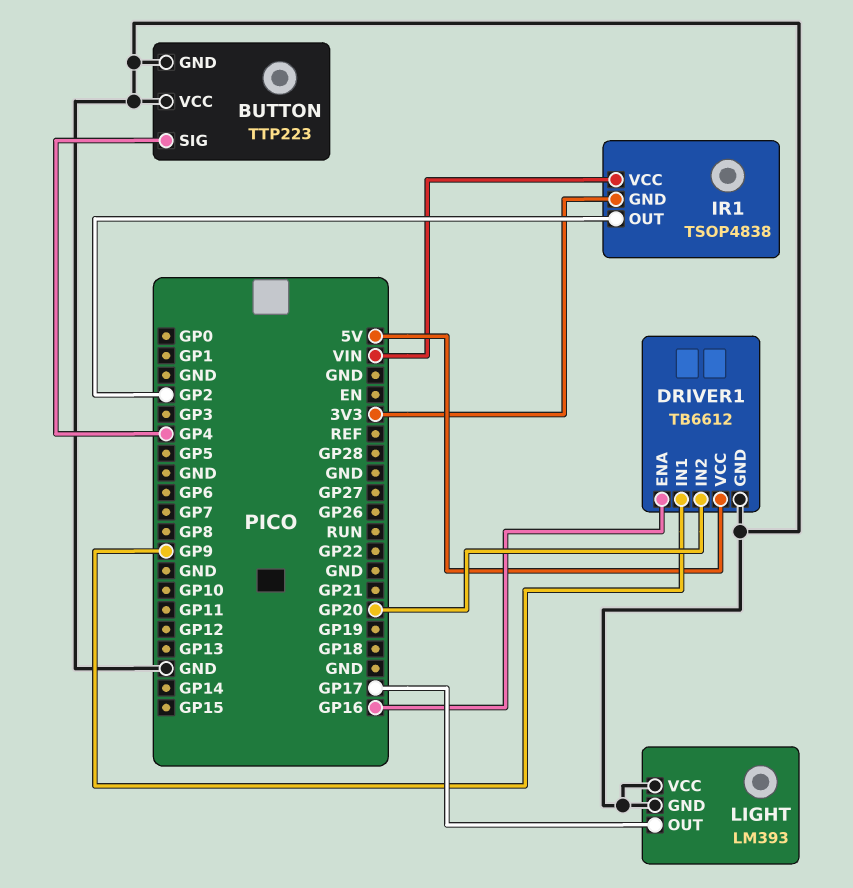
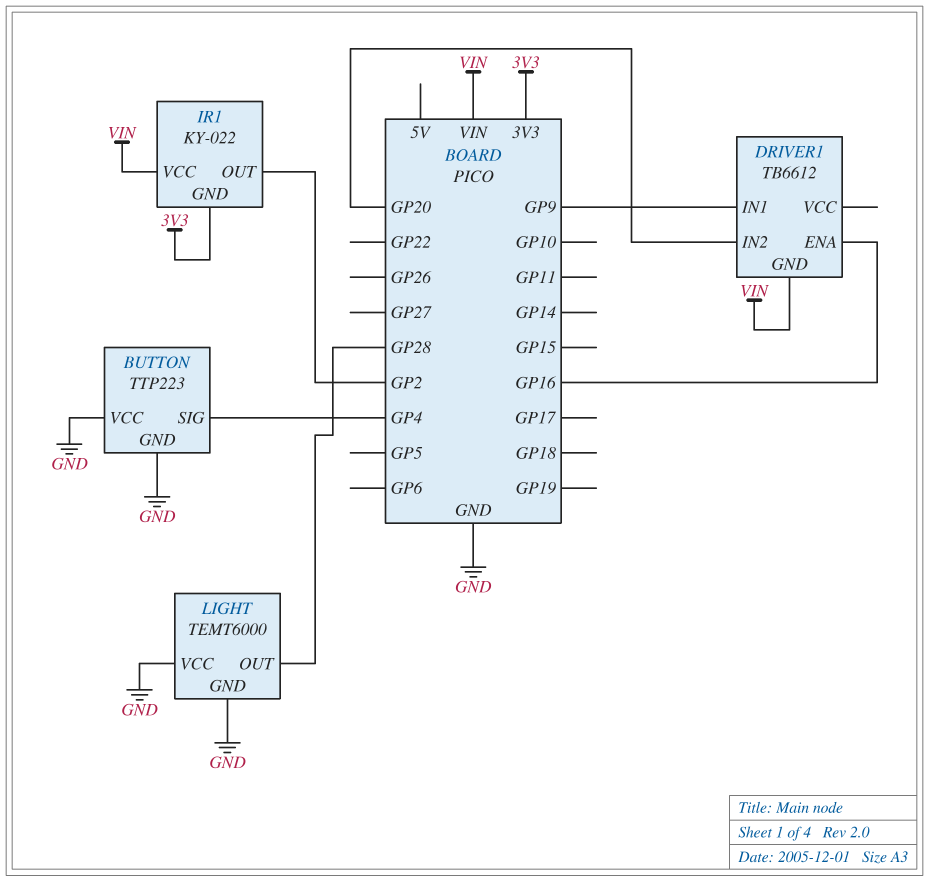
DRIVER1 pin GND: GND -> VIN
DRIVER1 pin VCC: 5V -> none
IR1: TSOP4838 -> KY-022
LIGHT: LM393 -> TEMT6000
LIGHT pin OUT: GP17 -> GP28

